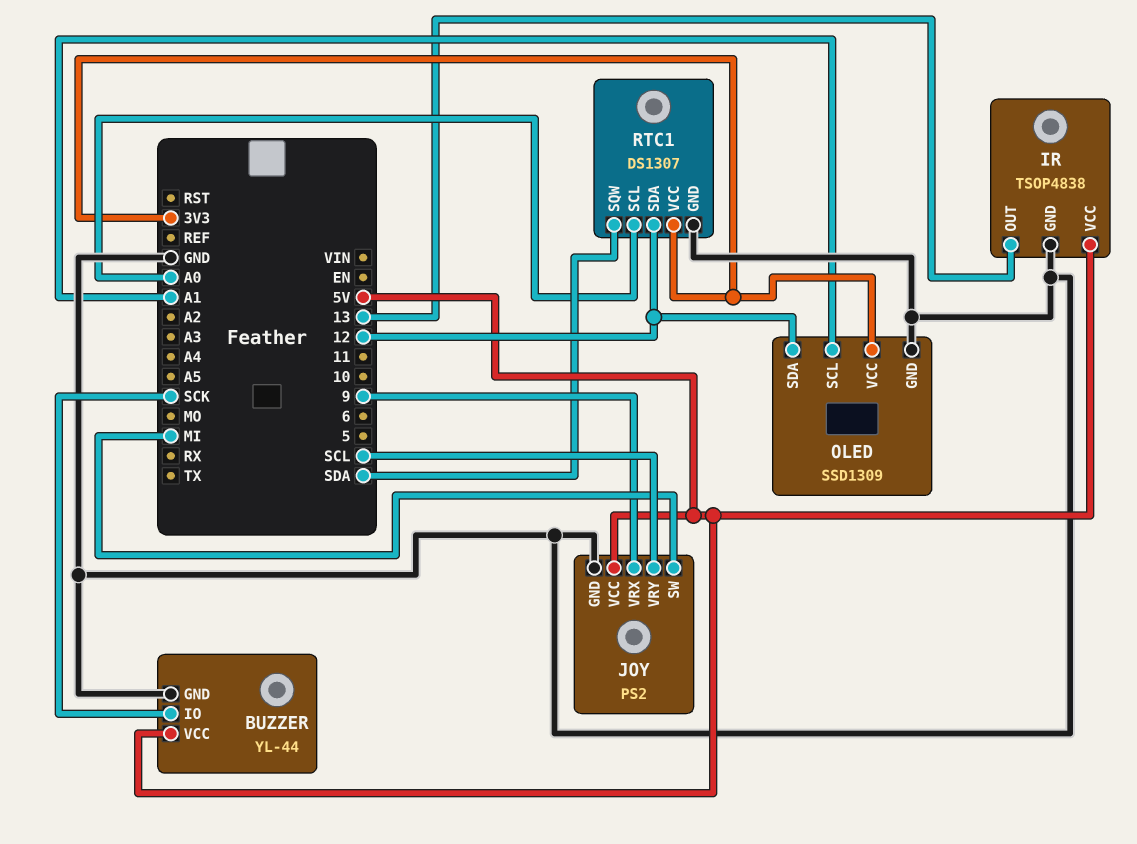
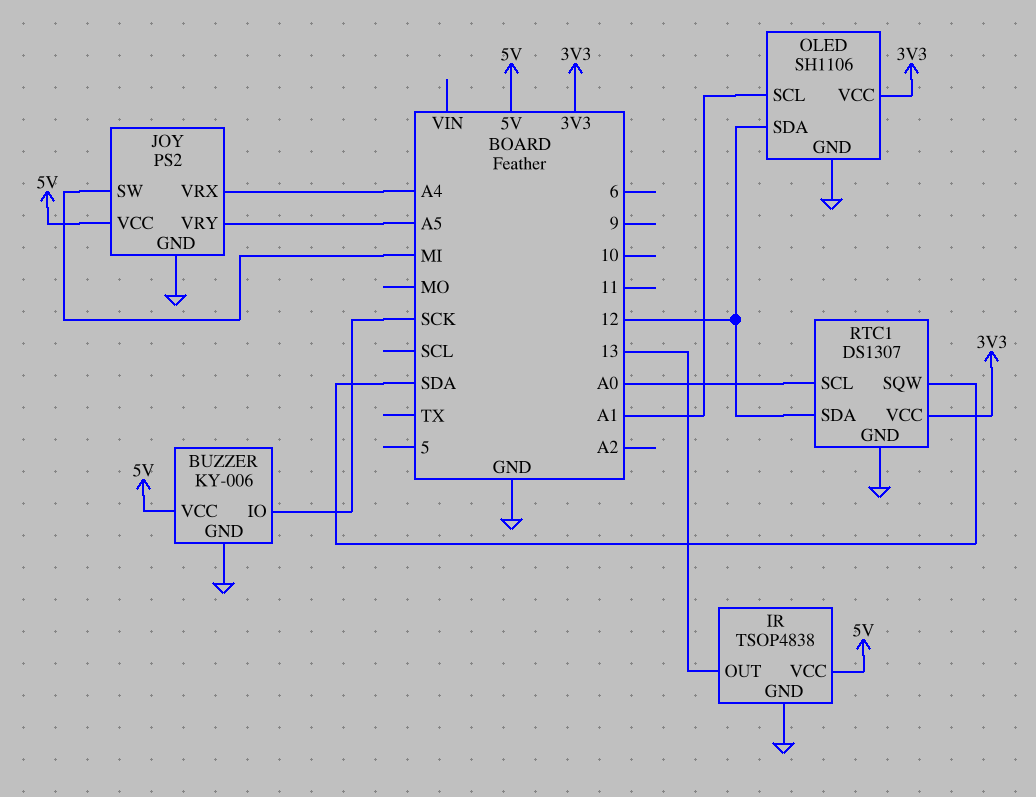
BUZZER: YL-44 -> KY-006
JOY pin VRX: 9 -> A4
JOY pin VRY: SCL -> A5
OLED: SSD1309 -> SH1106

